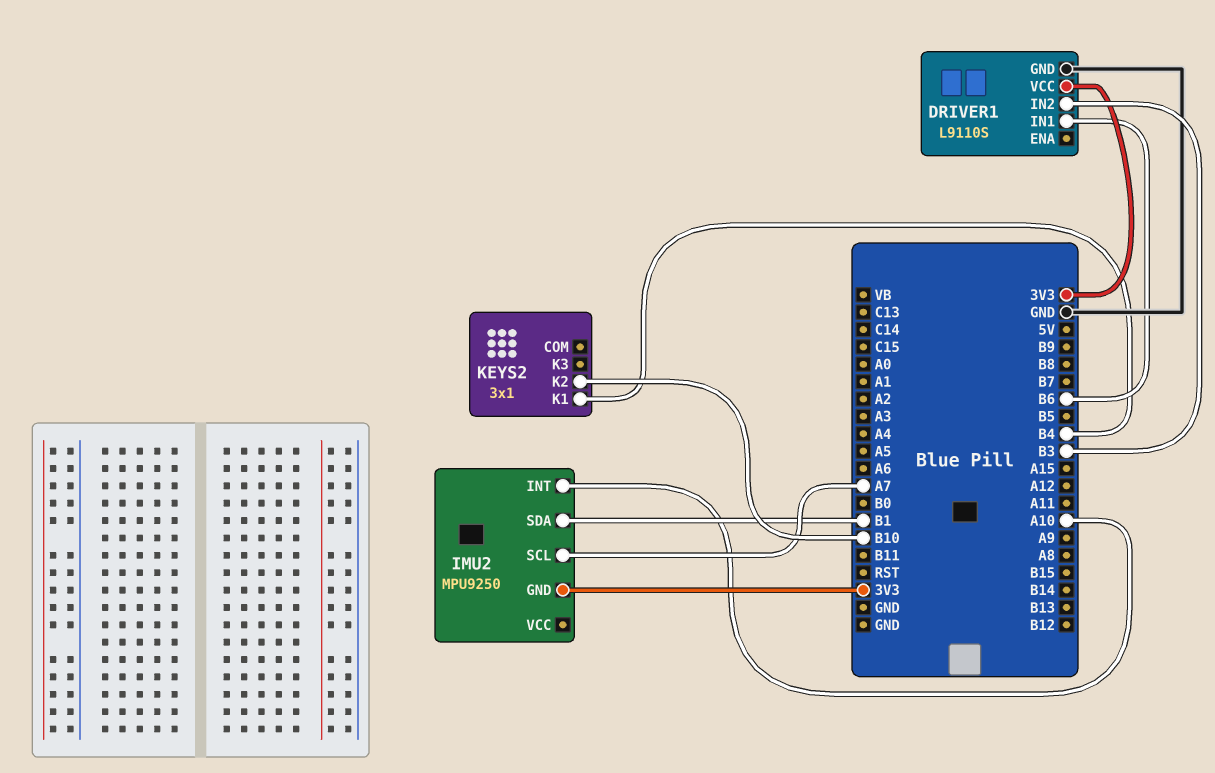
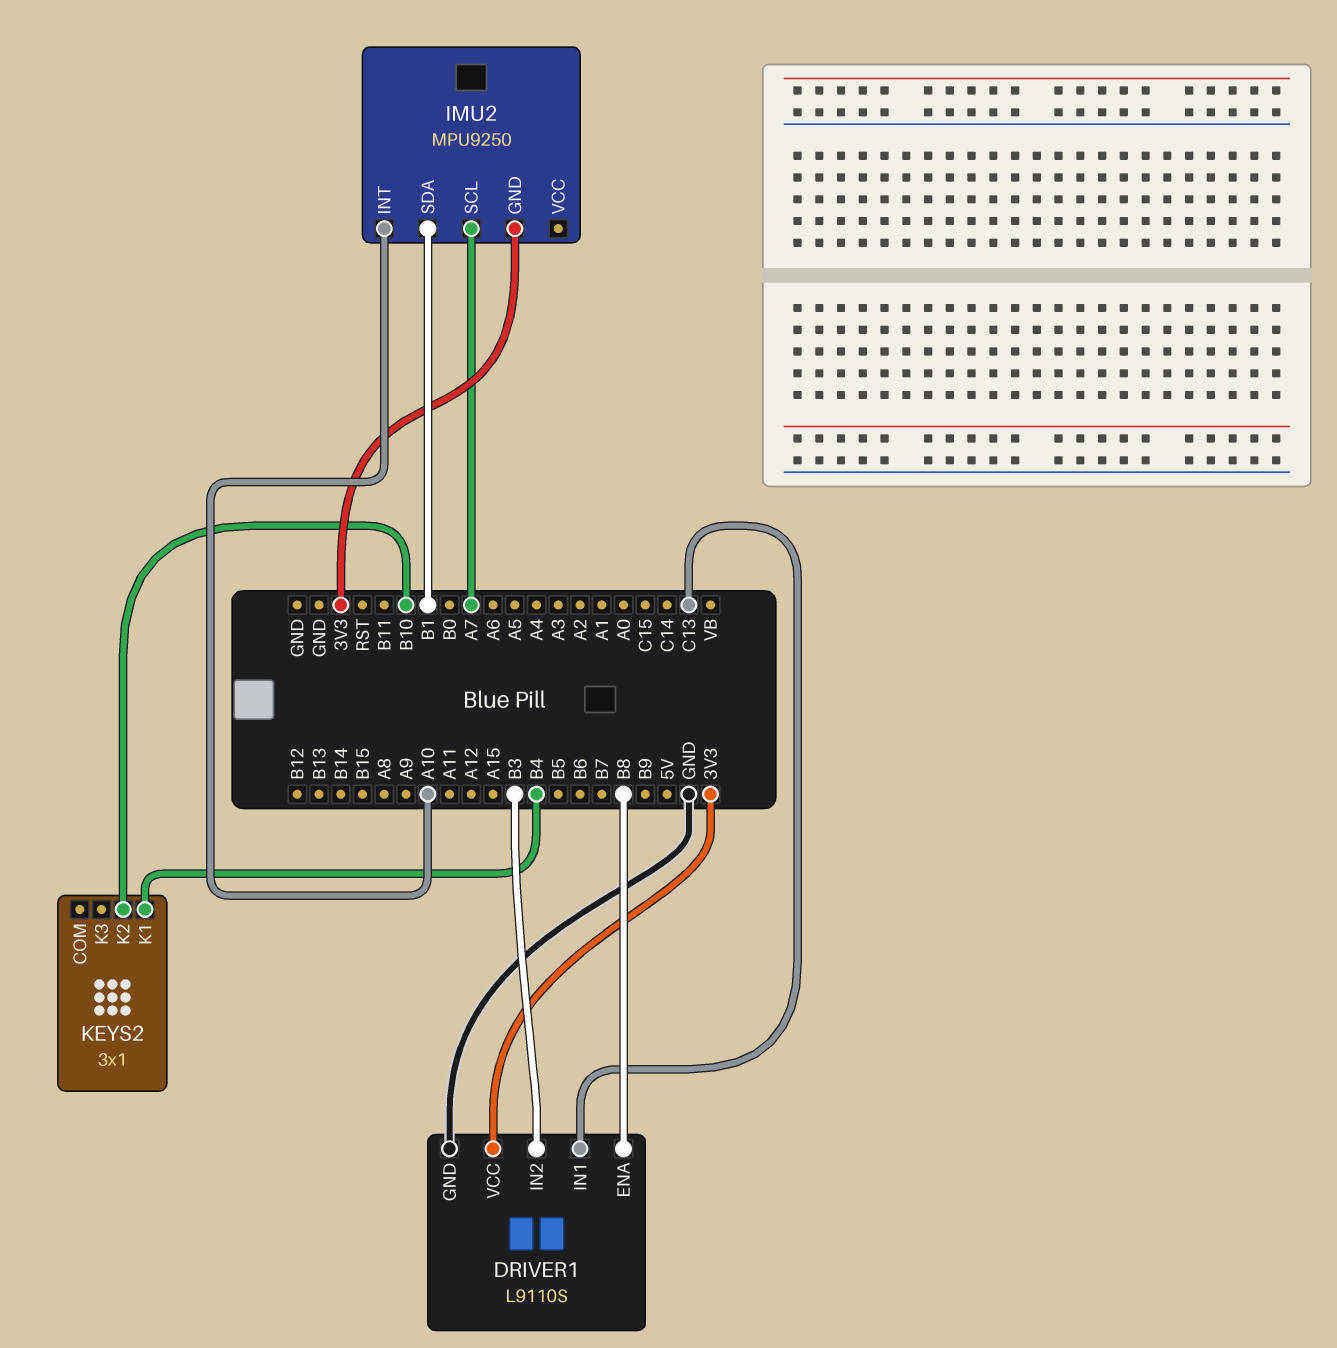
DRIVER1 pin ENA: none -> B8
DRIVER1 pin IN1: B6 -> C13

